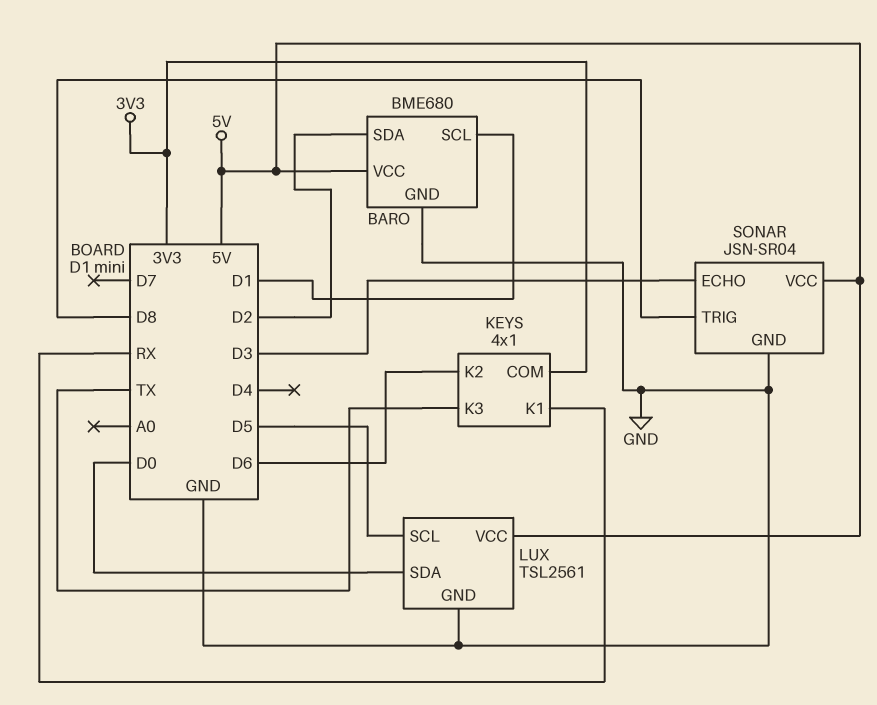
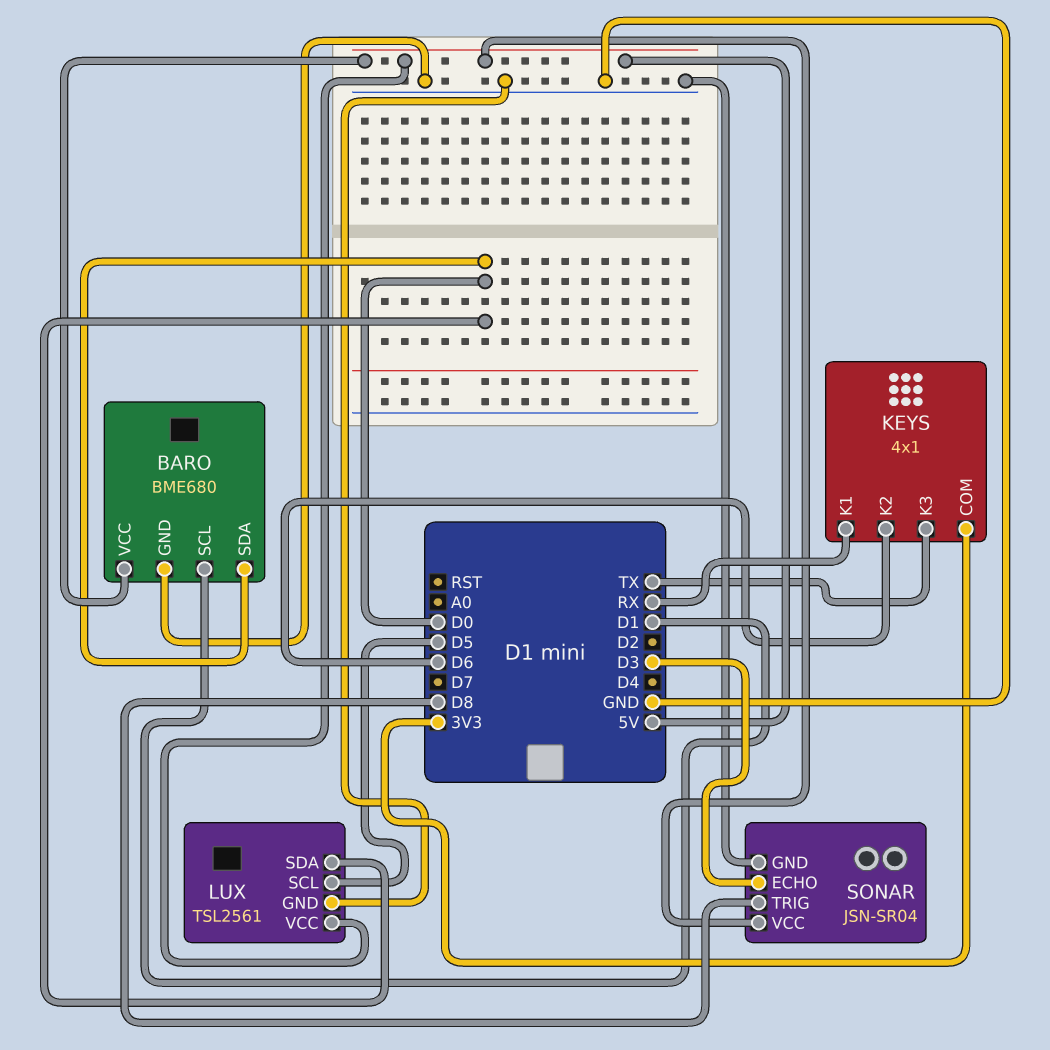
BARO pin SDA: D2 -> D0

